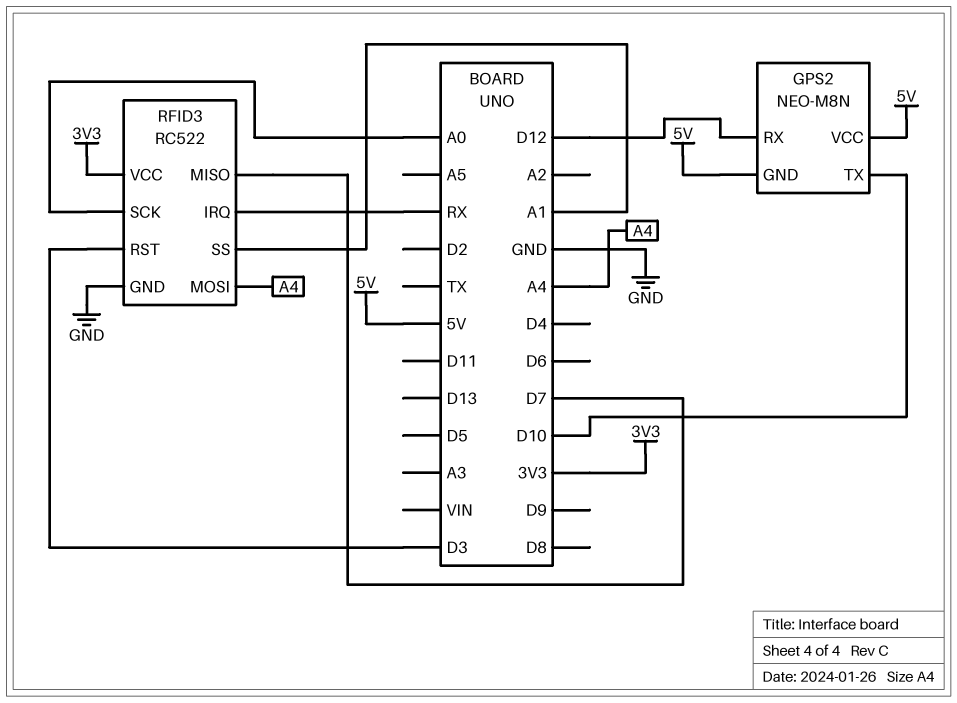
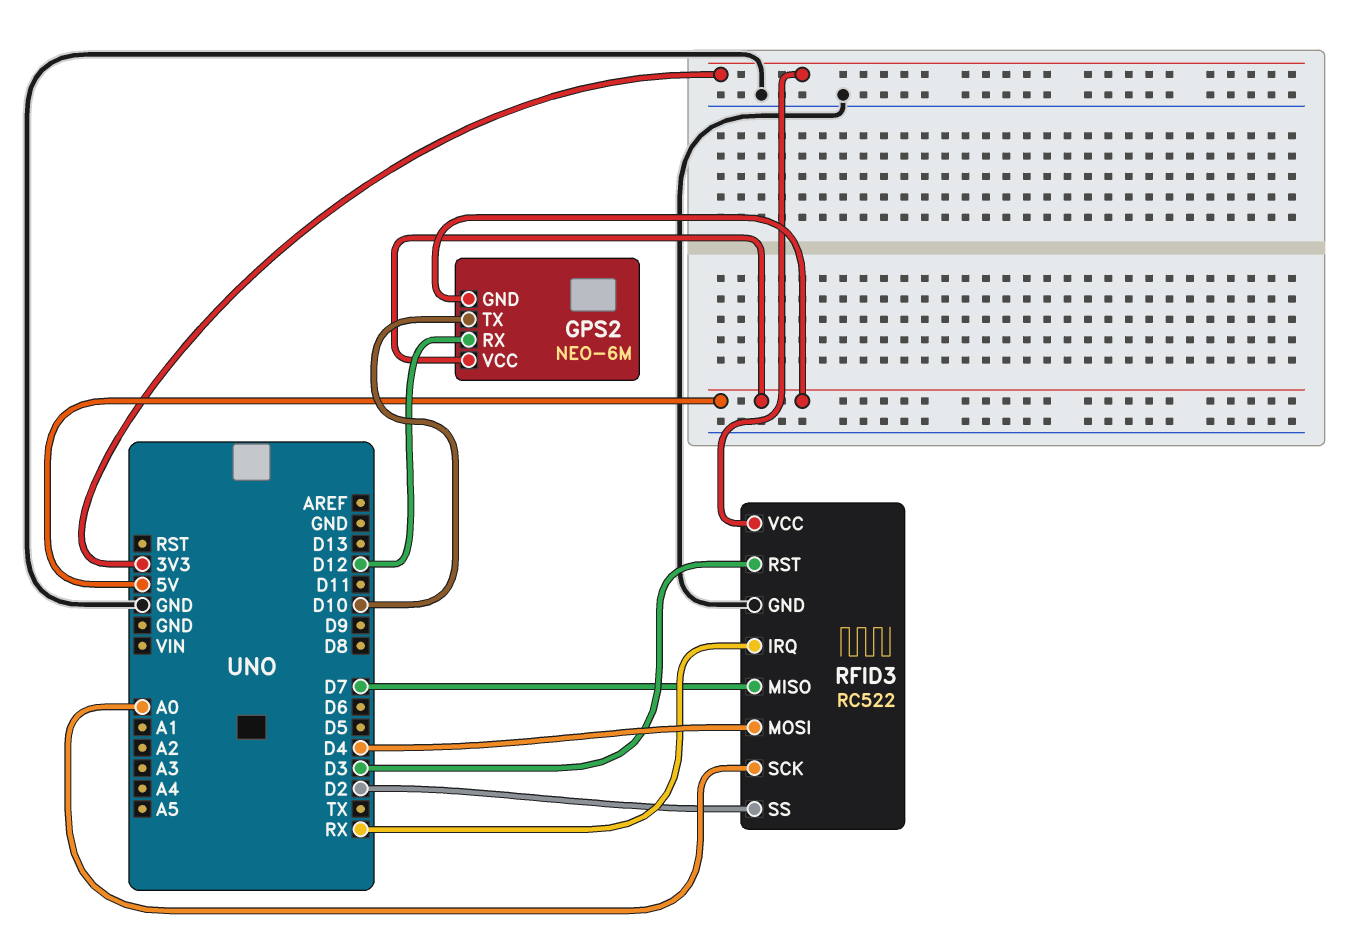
GPS2: NEO-M8N -> NEO-6M
RFID3 pin MOSI: A4 -> D4
RFID3 pin SS: A1 -> D2

